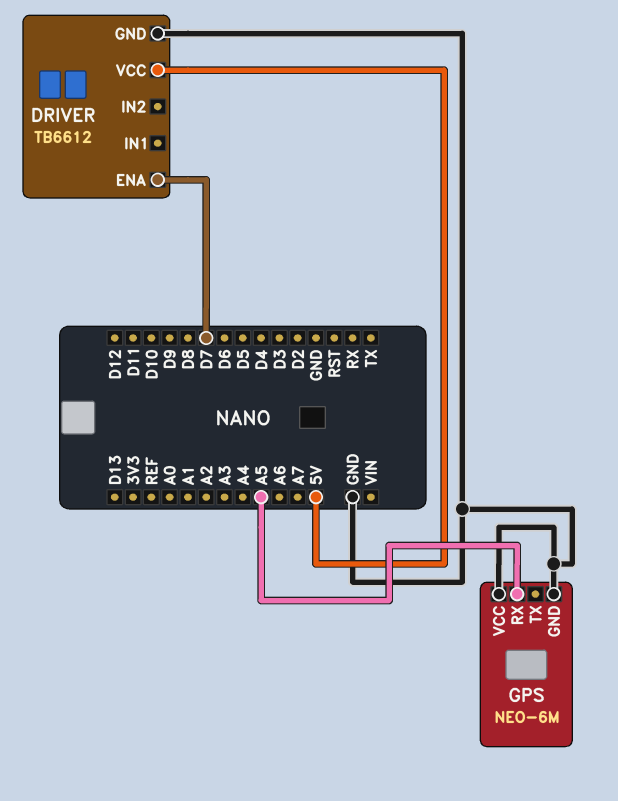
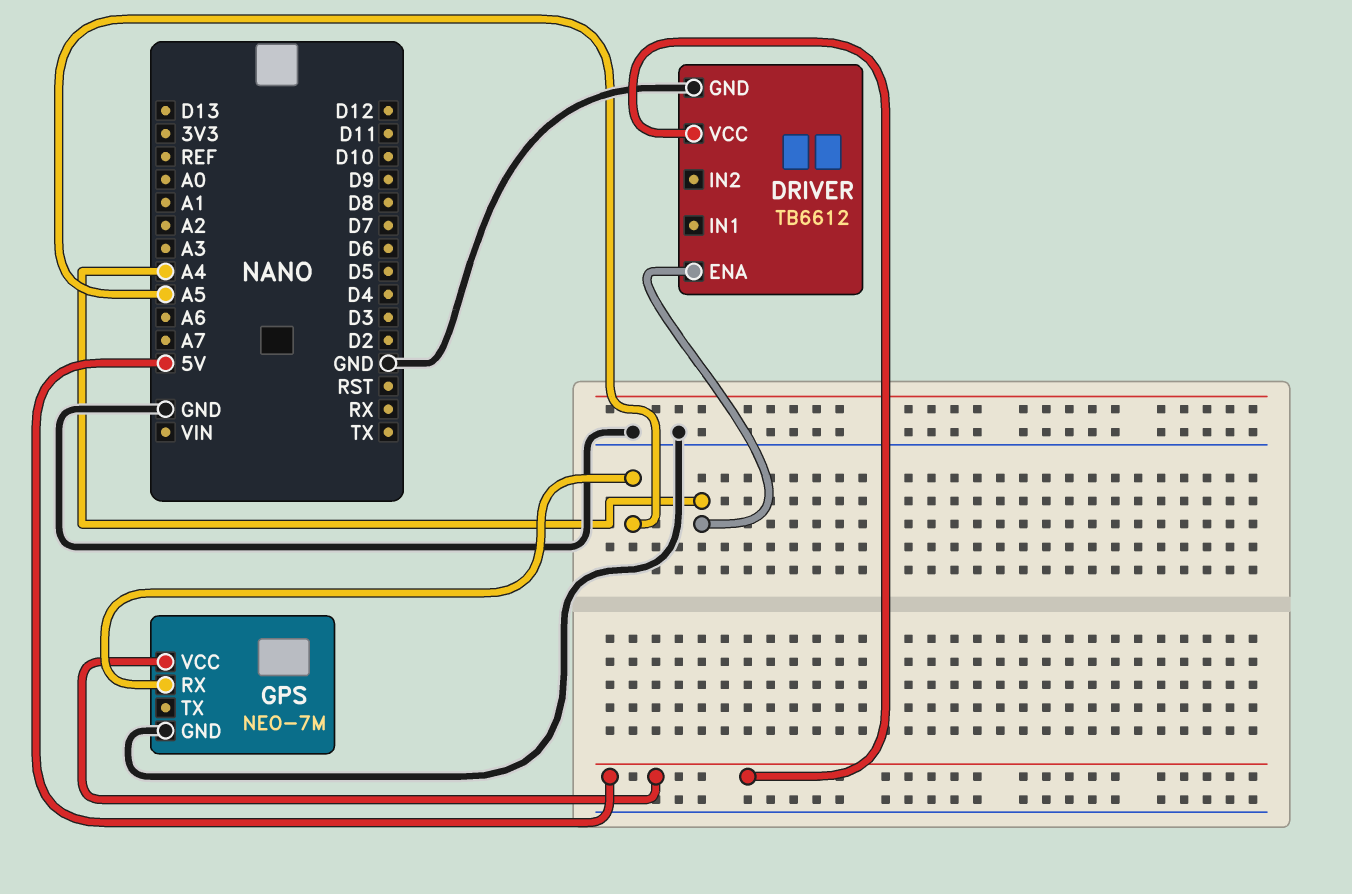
DRIVER pin ENA: D7 -> A4
GPS: NEO-6M -> NEO-7M
GPS pin VCC: GND -> 5V

